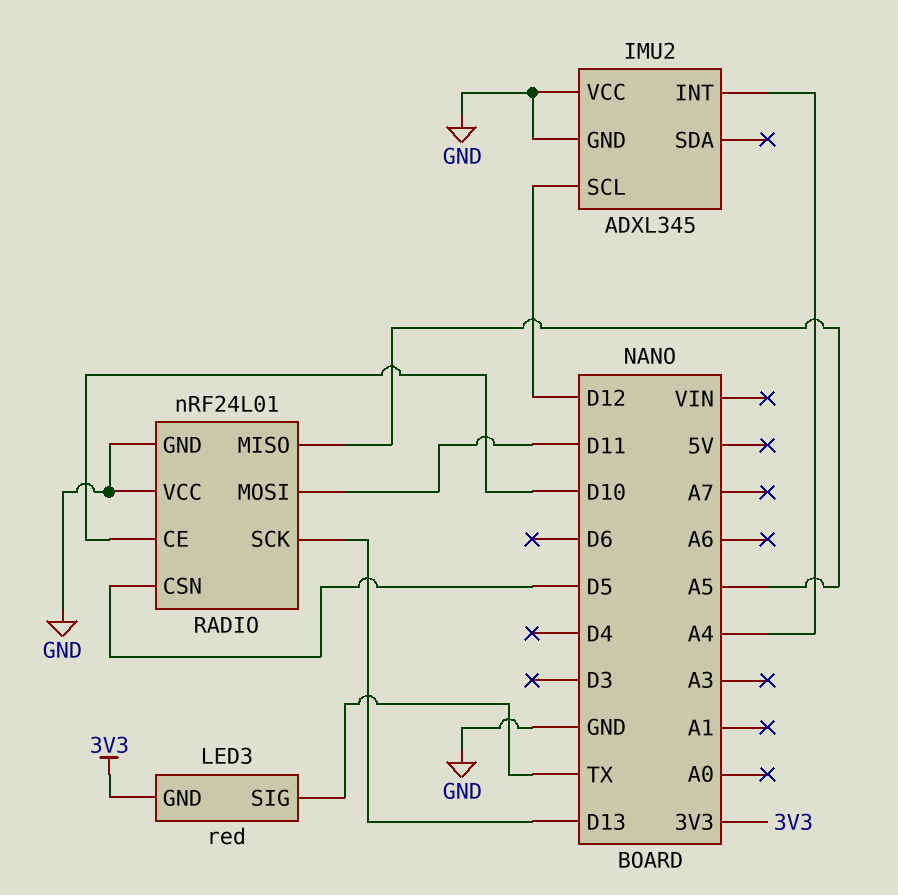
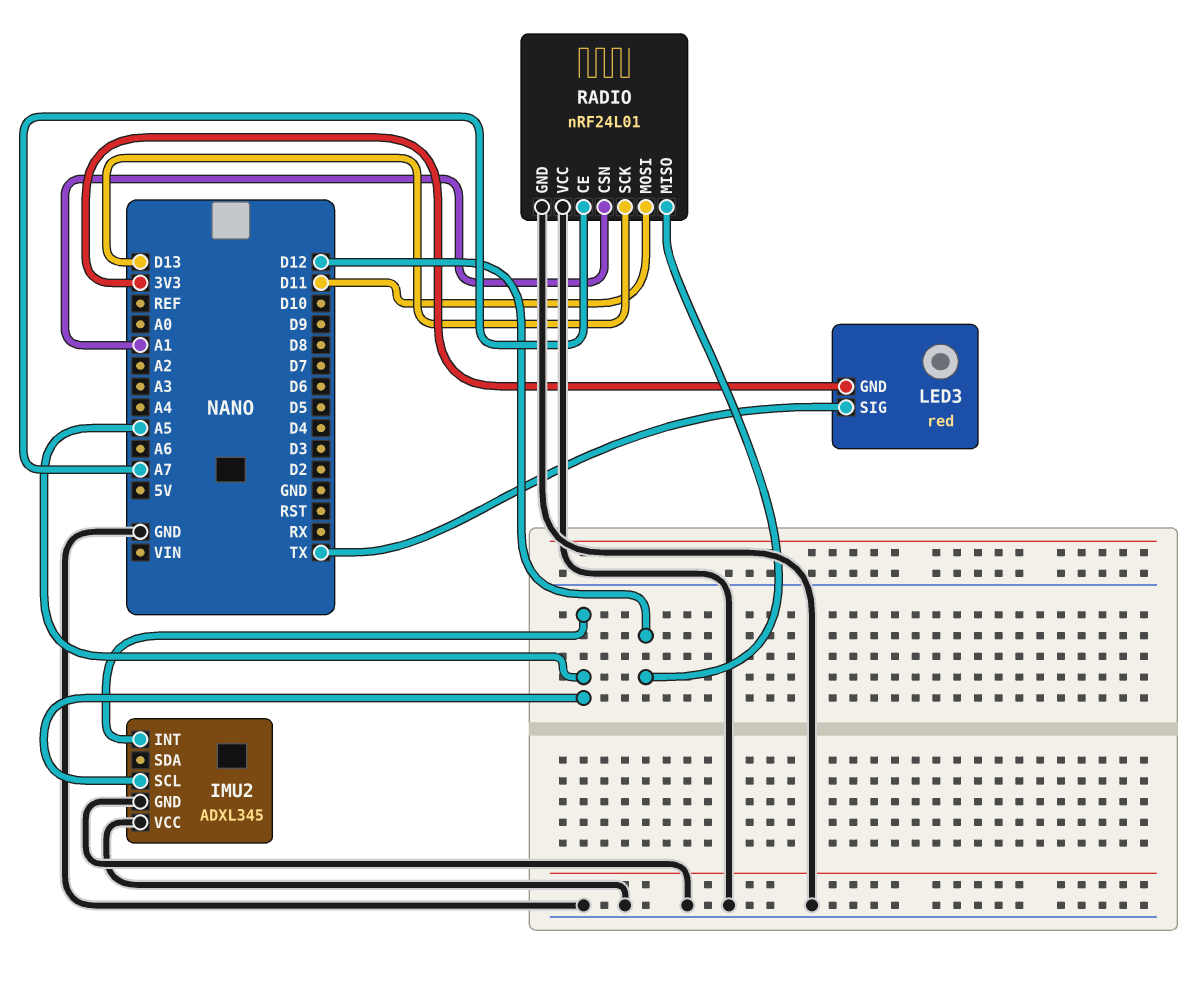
IMU2 pin INT: A4 -> A5
IMU2 pin SCL: D12 -> A5
RADIO pin CE: D10 -> A7
RADIO pin CSN: D5 -> A1
RADIO pin MISO: A5 -> D12

